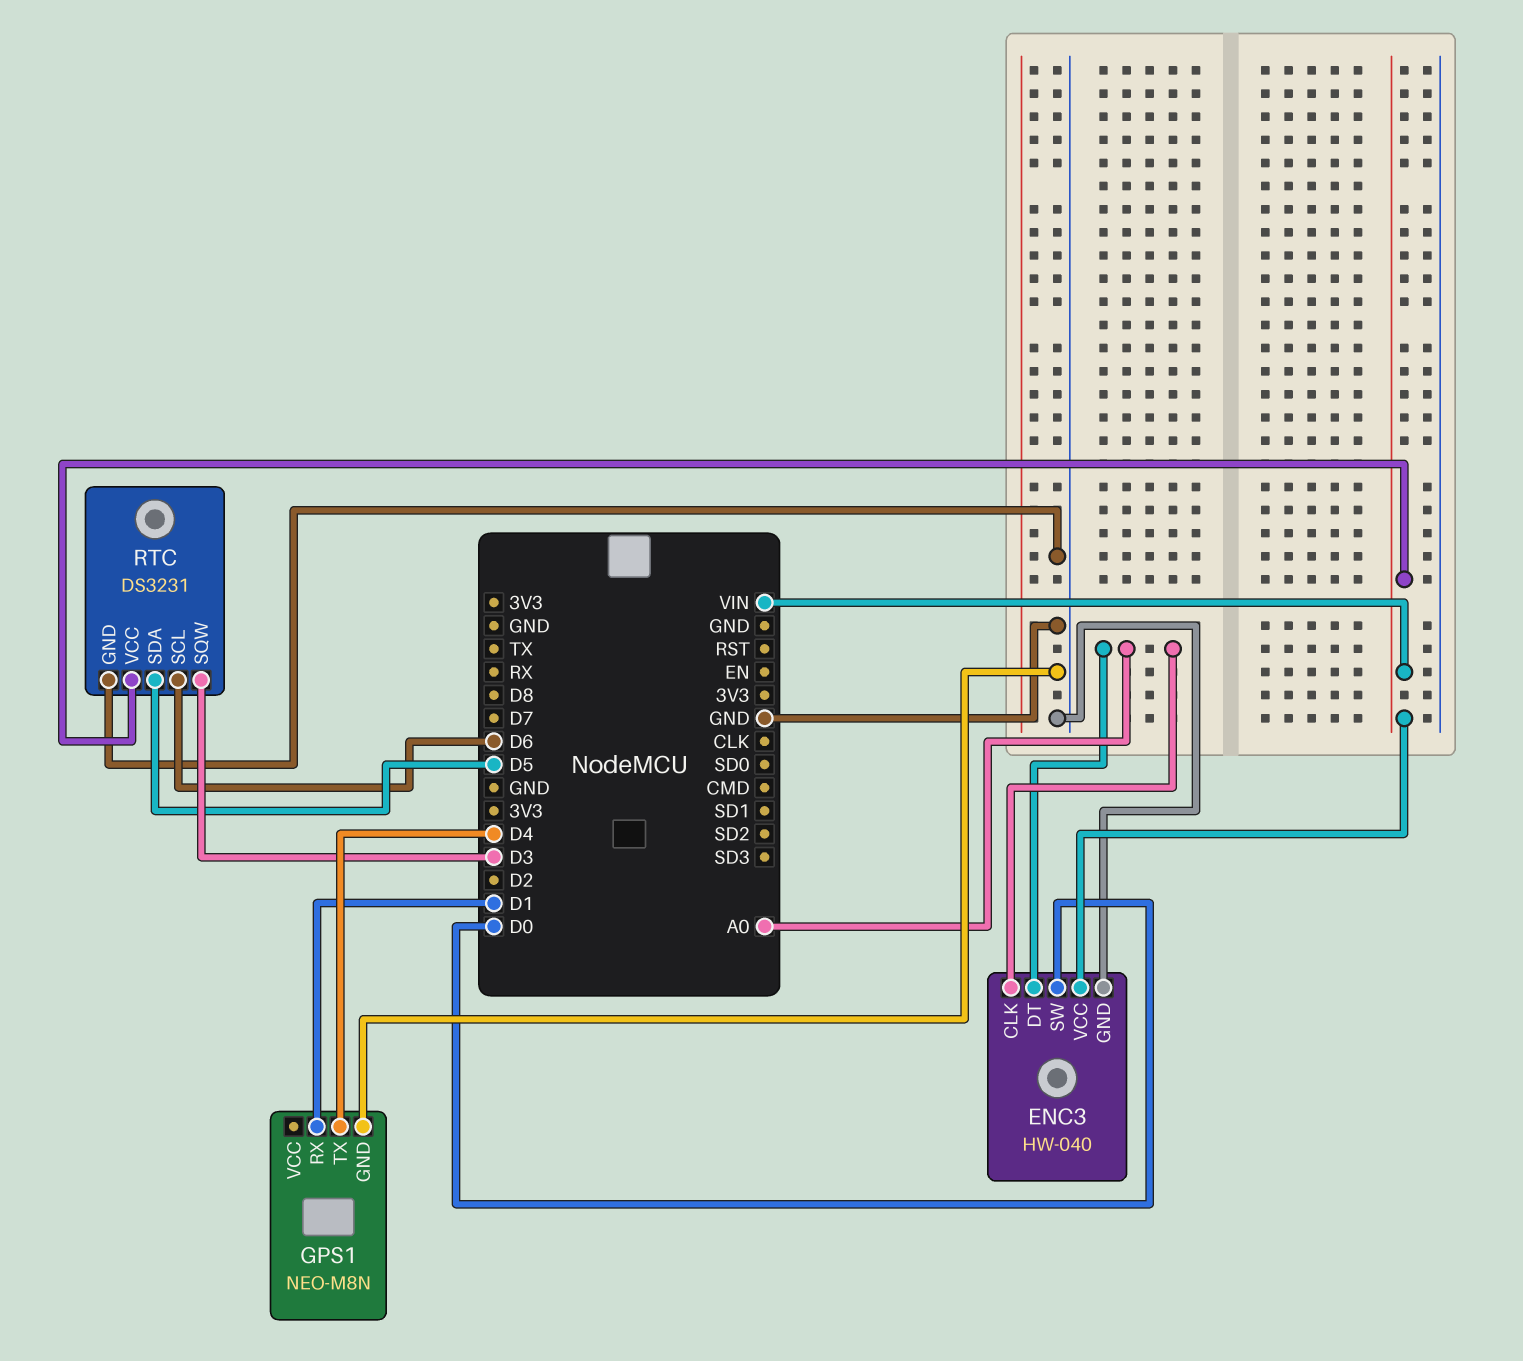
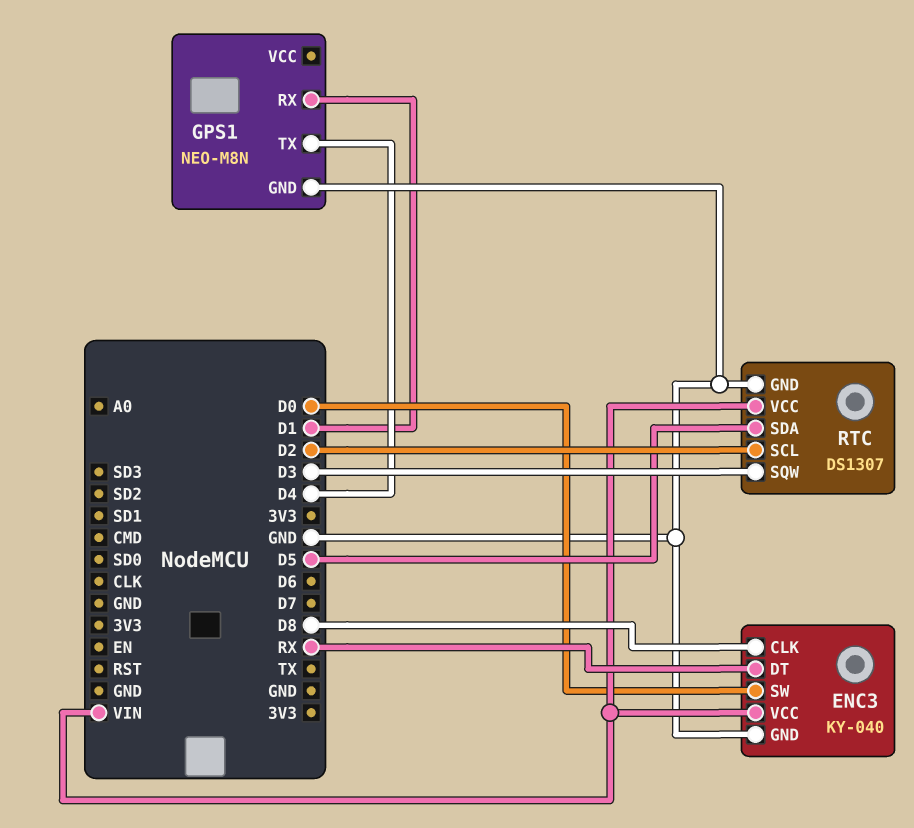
ENC3: HW-040 -> KY-040
ENC3 pin CLK: A0 -> D8
ENC3 pin DT: A0 -> RX
RTC: DS3231 -> DS1307
RTC pin SCL: D6 -> D2

